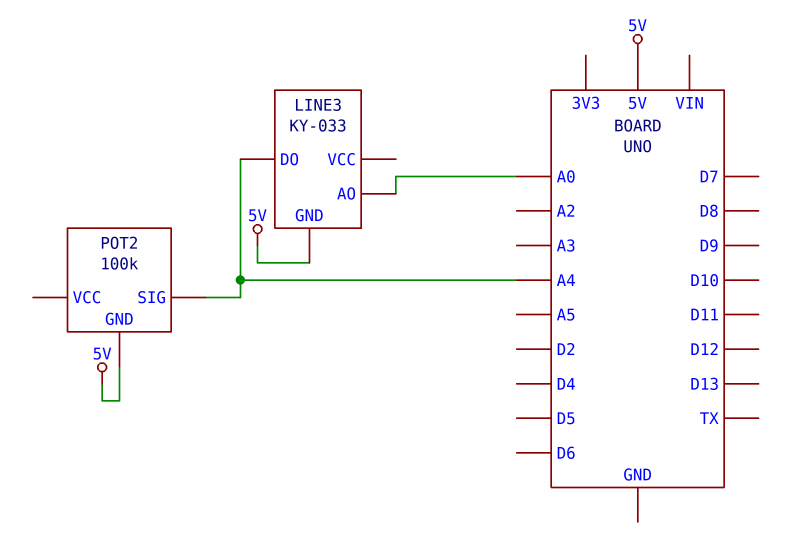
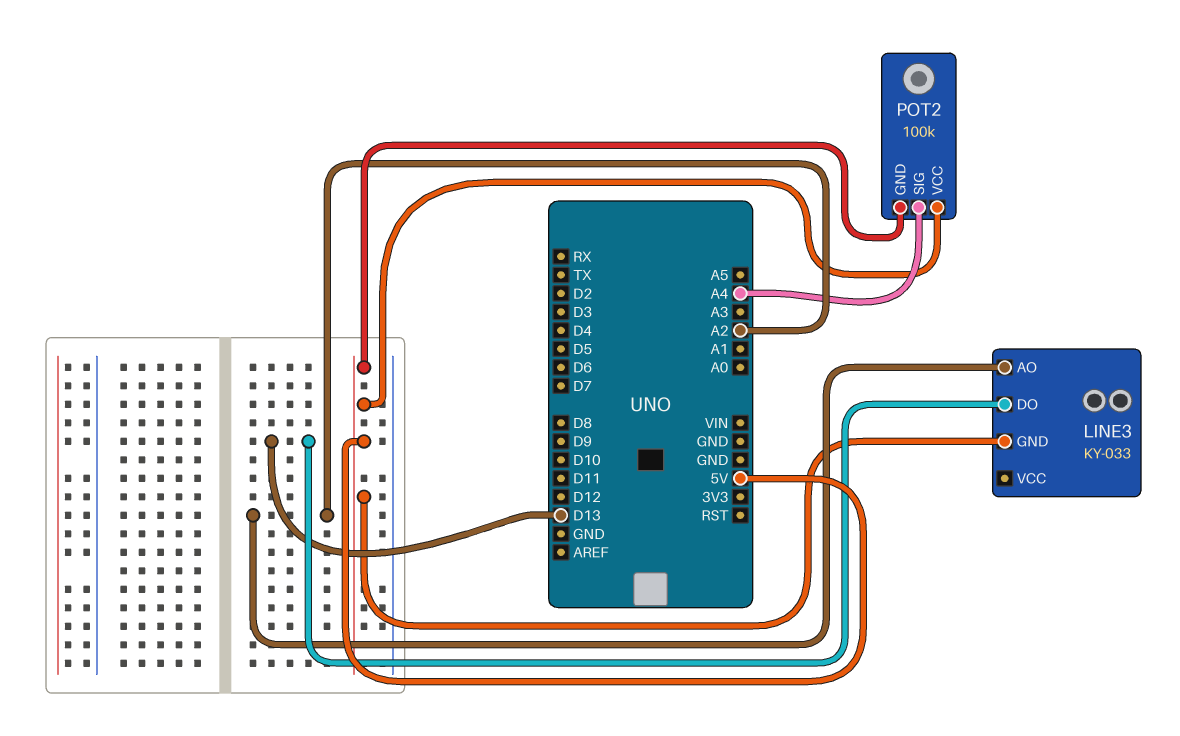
LINE3 pin AO: A0 -> A2
LINE3 pin DO: A4 -> D13
POT2 pin VCC: none -> 5V

